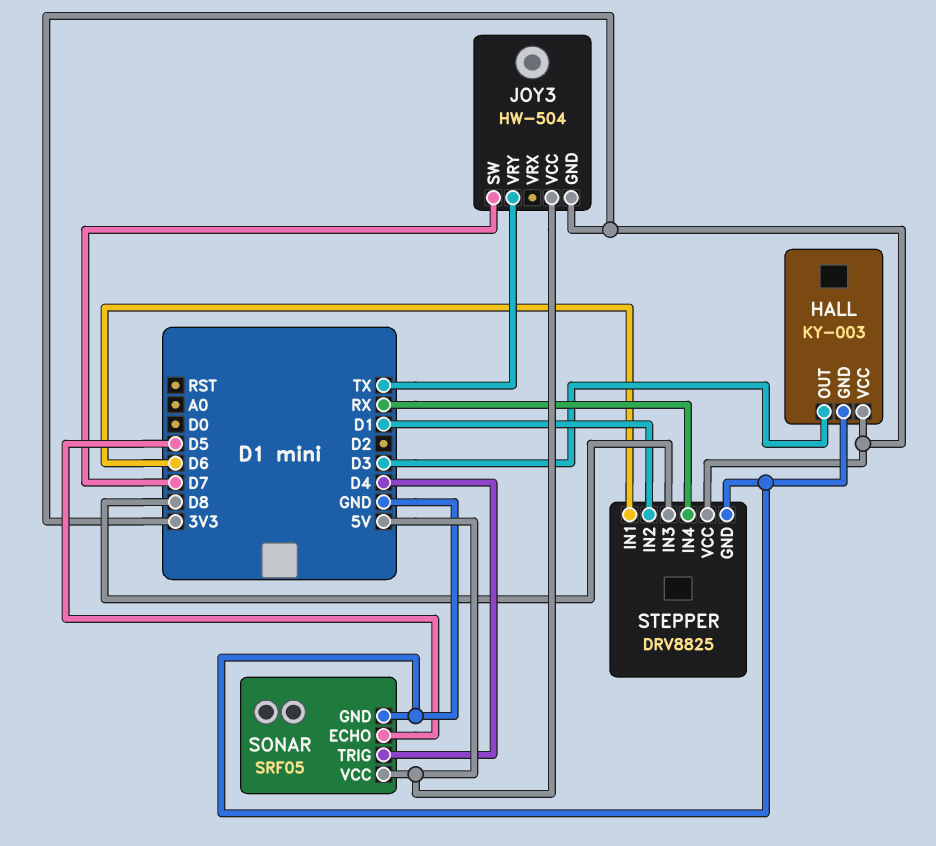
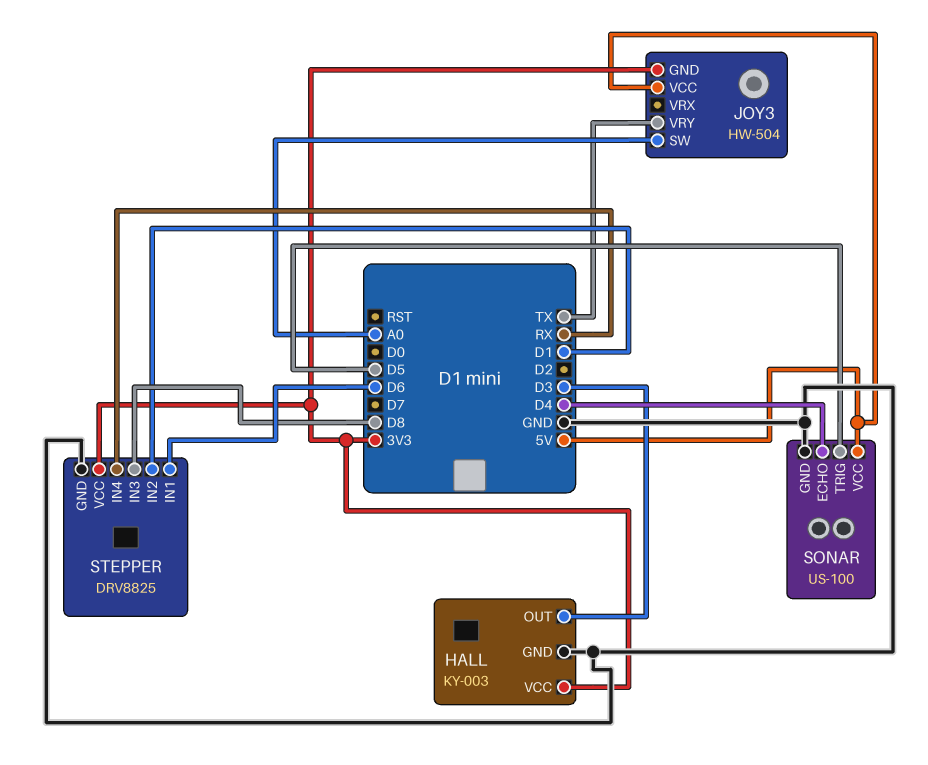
JOY3 pin SW: D7 -> A0
SONAR: SRF05 -> US-100
SONAR pin ECHO: D5 -> D4
SONAR pin TRIG: D4 -> D5

